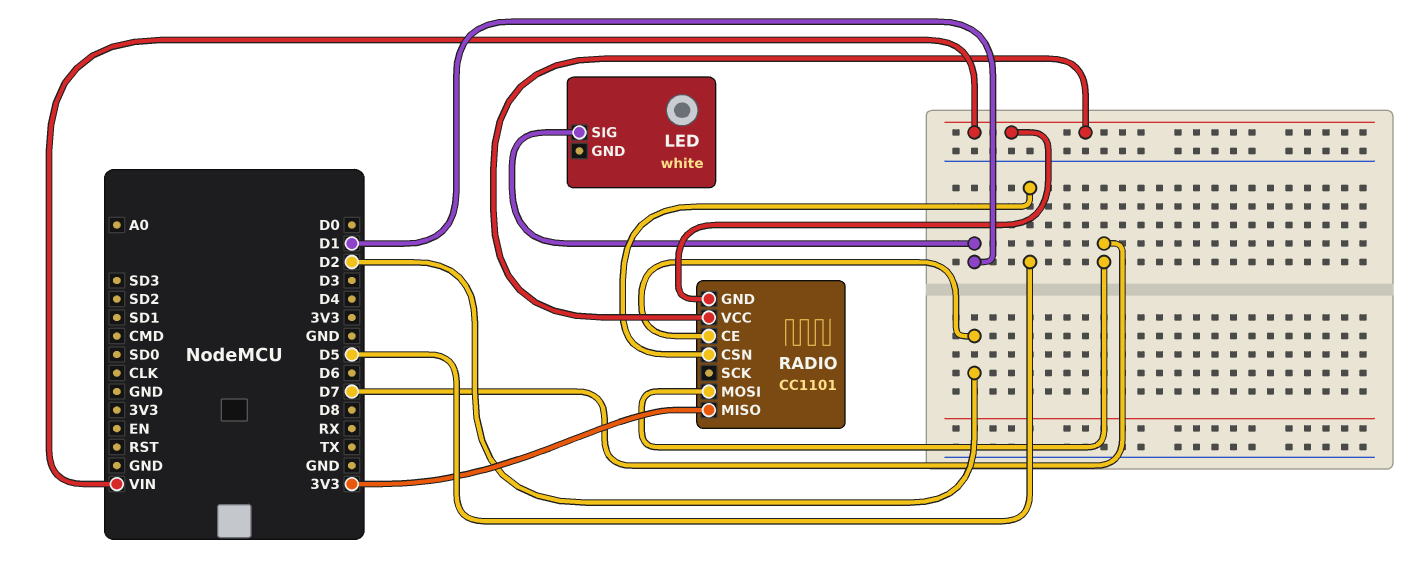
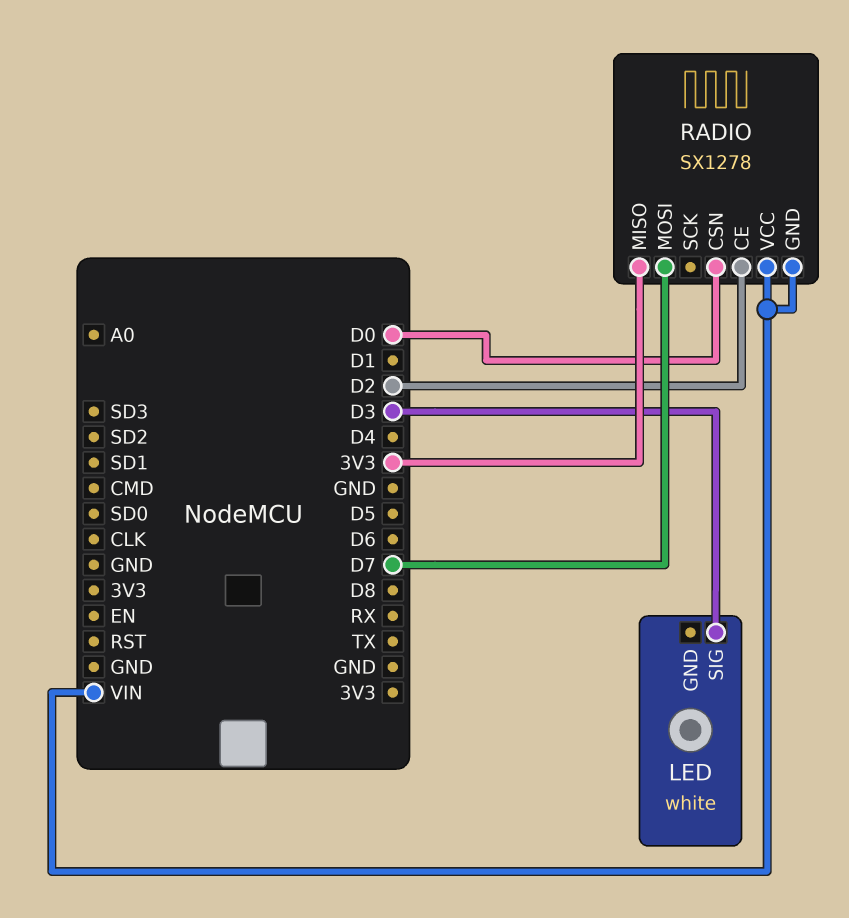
LED pin SIG: D1 -> D3
RADIO: CC1101 -> SX1278
RADIO pin CSN: D5 -> D0

